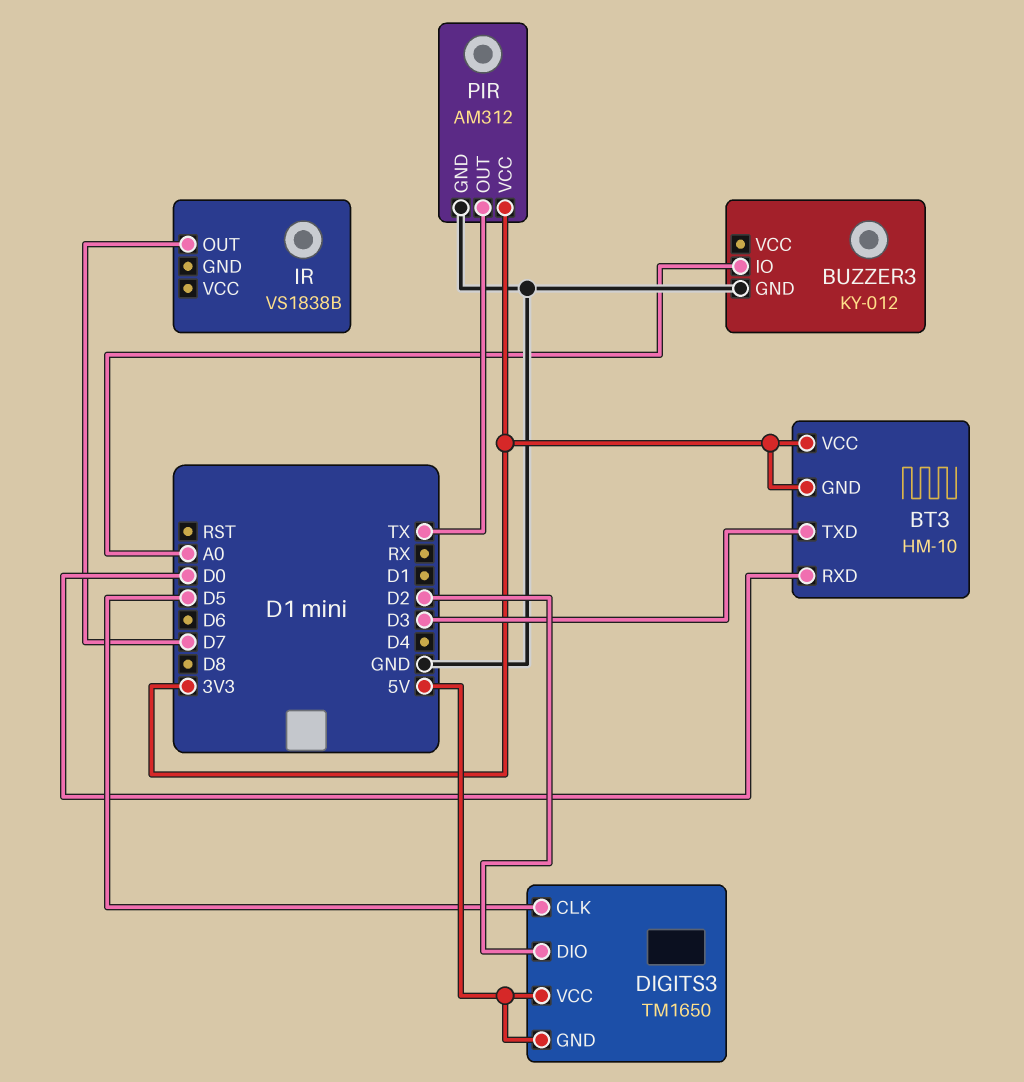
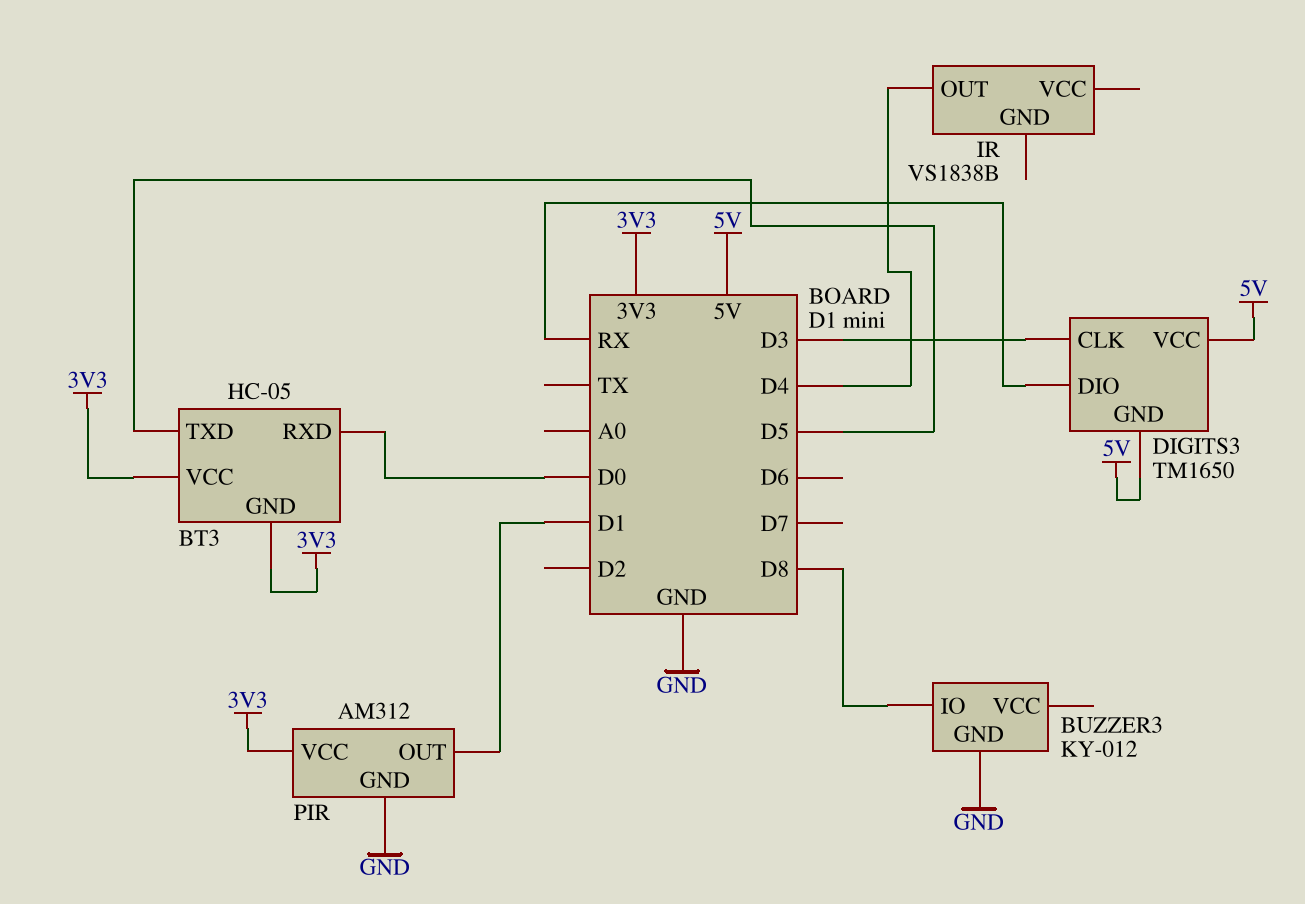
BT3: HM-10 -> HC-05
BT3 pin TXD: D3 -> D5
BUZZER3 pin IO: A0 -> D8
DIGITS3 pin CLK: D5 -> D3
DIGITS3 pin DIO: D2 -> RX
IR pin OUT: D7 -> D4
PIR pin OUT: TX -> D1

